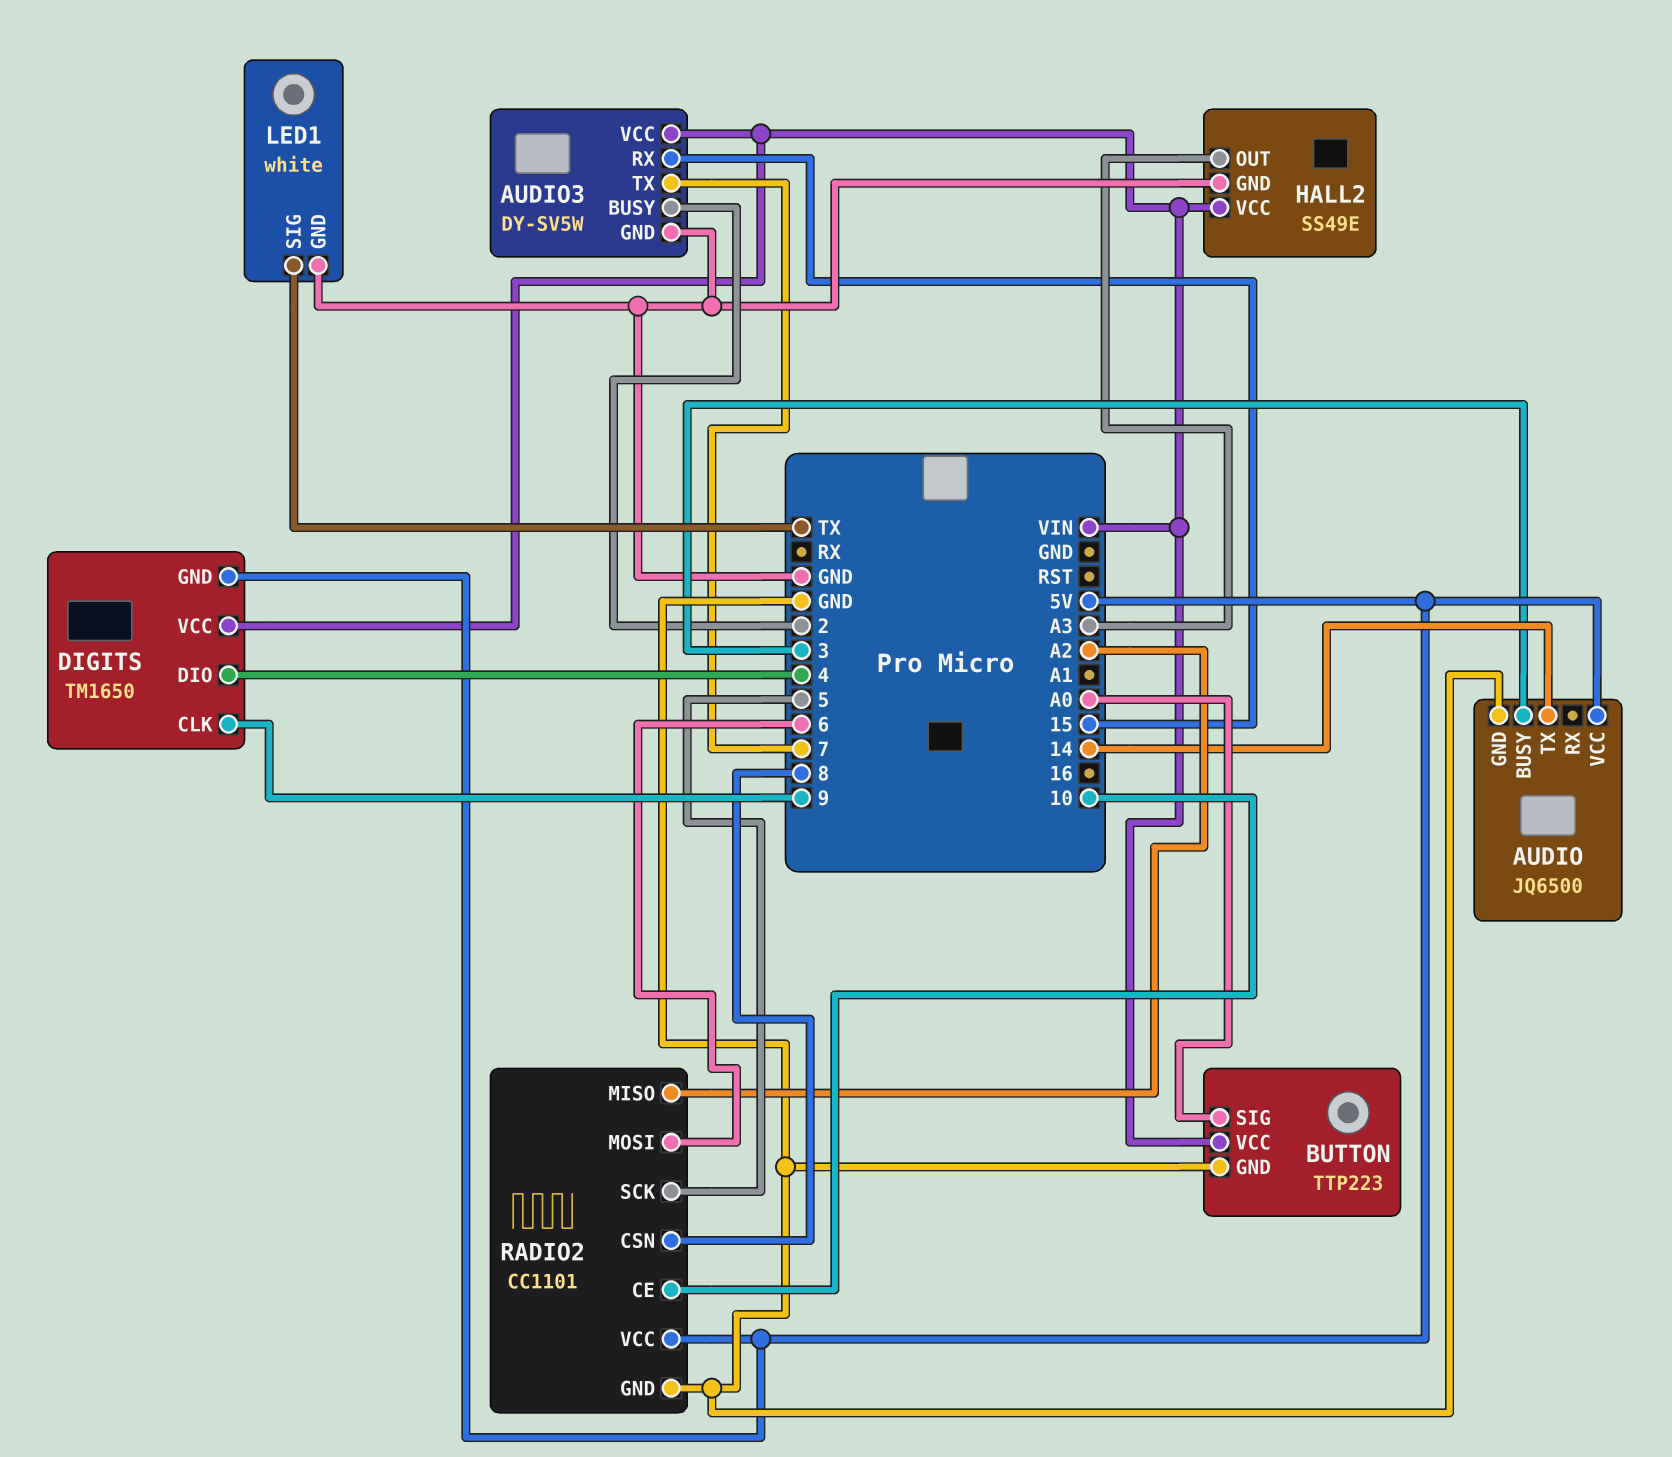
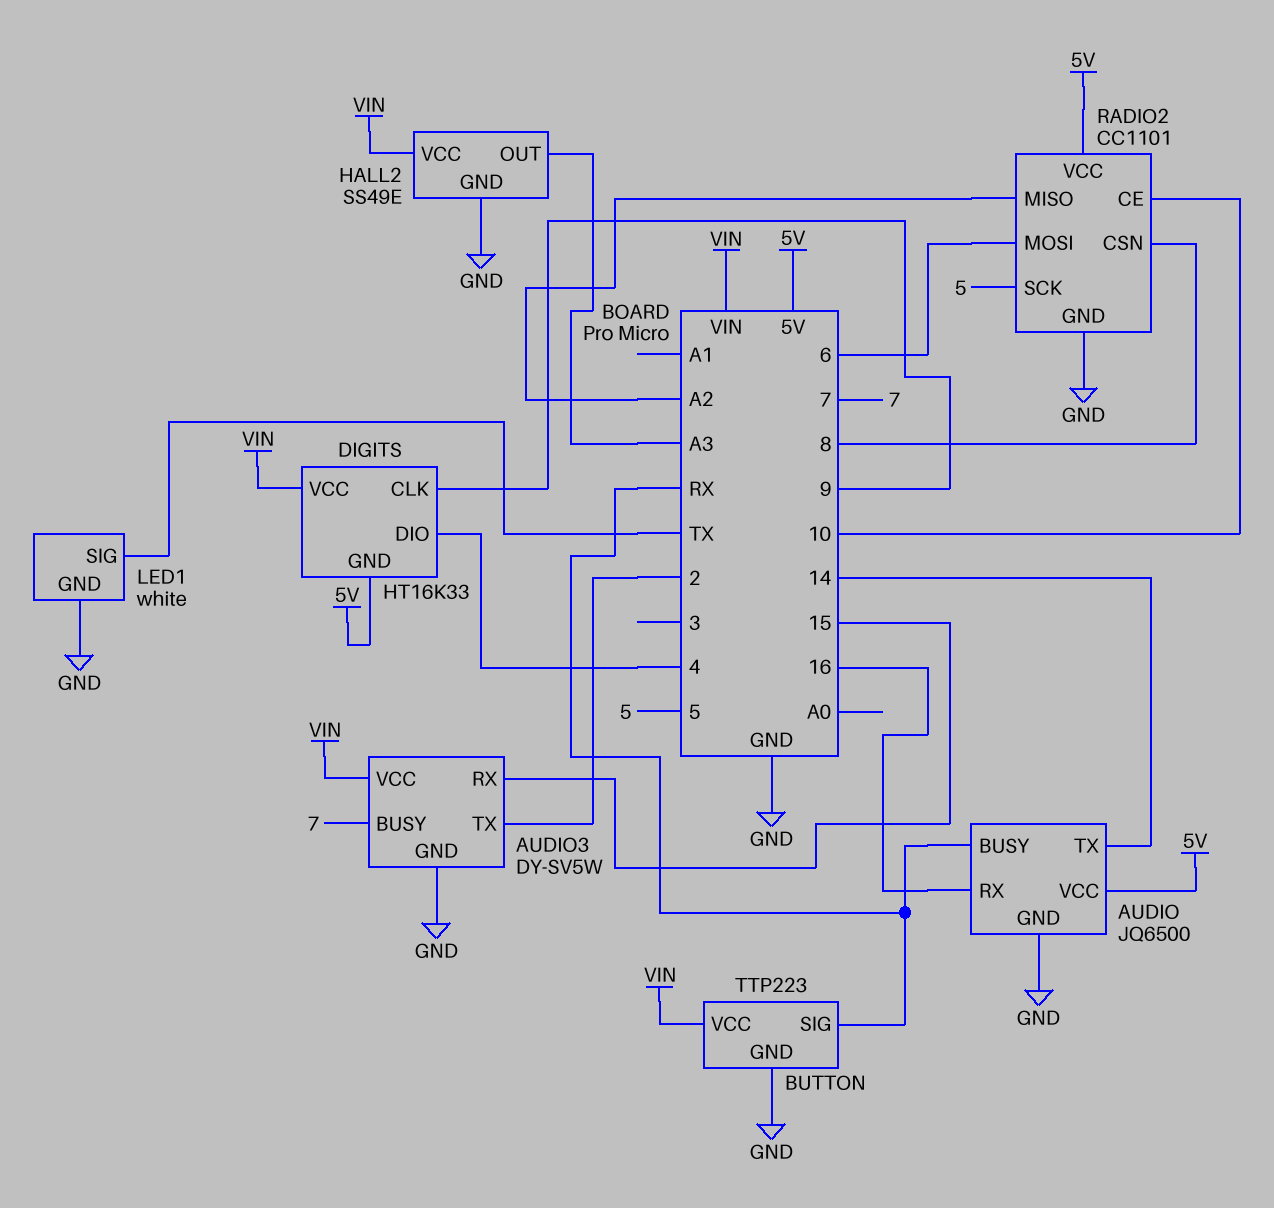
AUDIO pin BUSY: 3 -> RX
AUDIO pin RX: none -> 16
AUDIO3 pin BUSY: 2 -> 7
AUDIO3 pin TX: 7 -> 2
BUTTON pin SIG: A0 -> RX
DIGITS: TM1650 -> HT16K33

